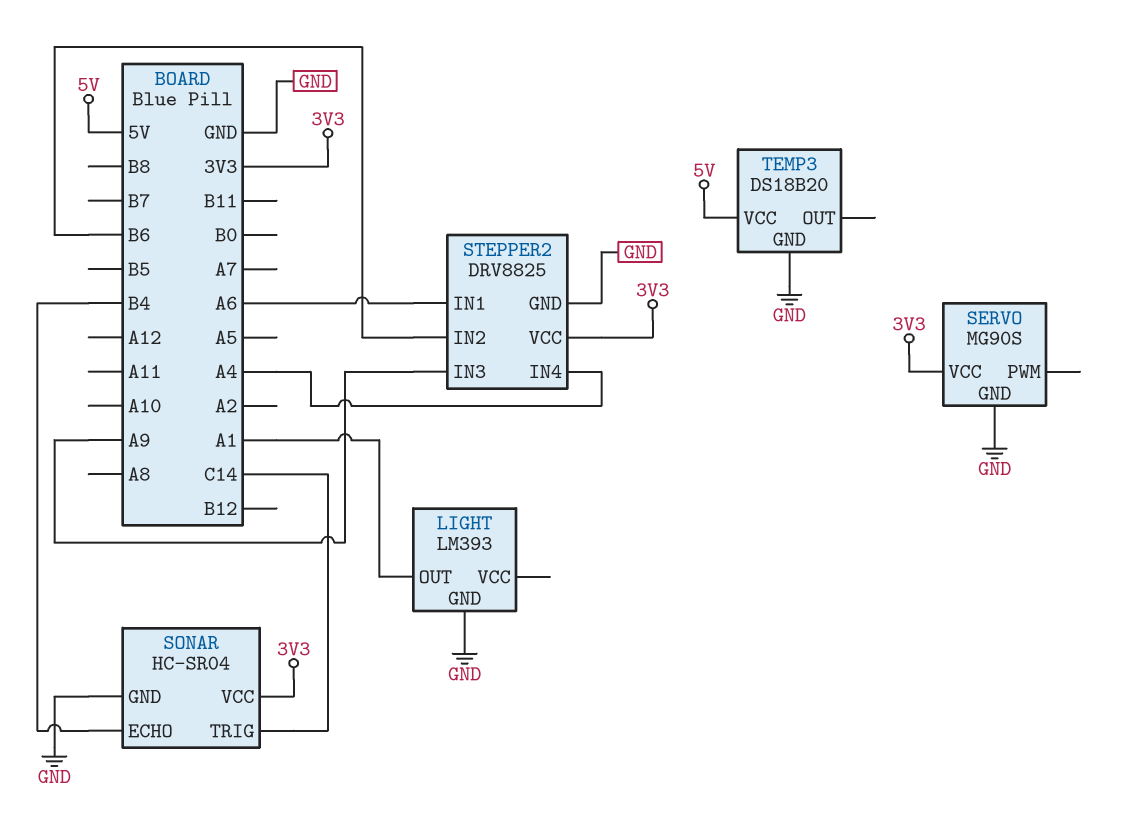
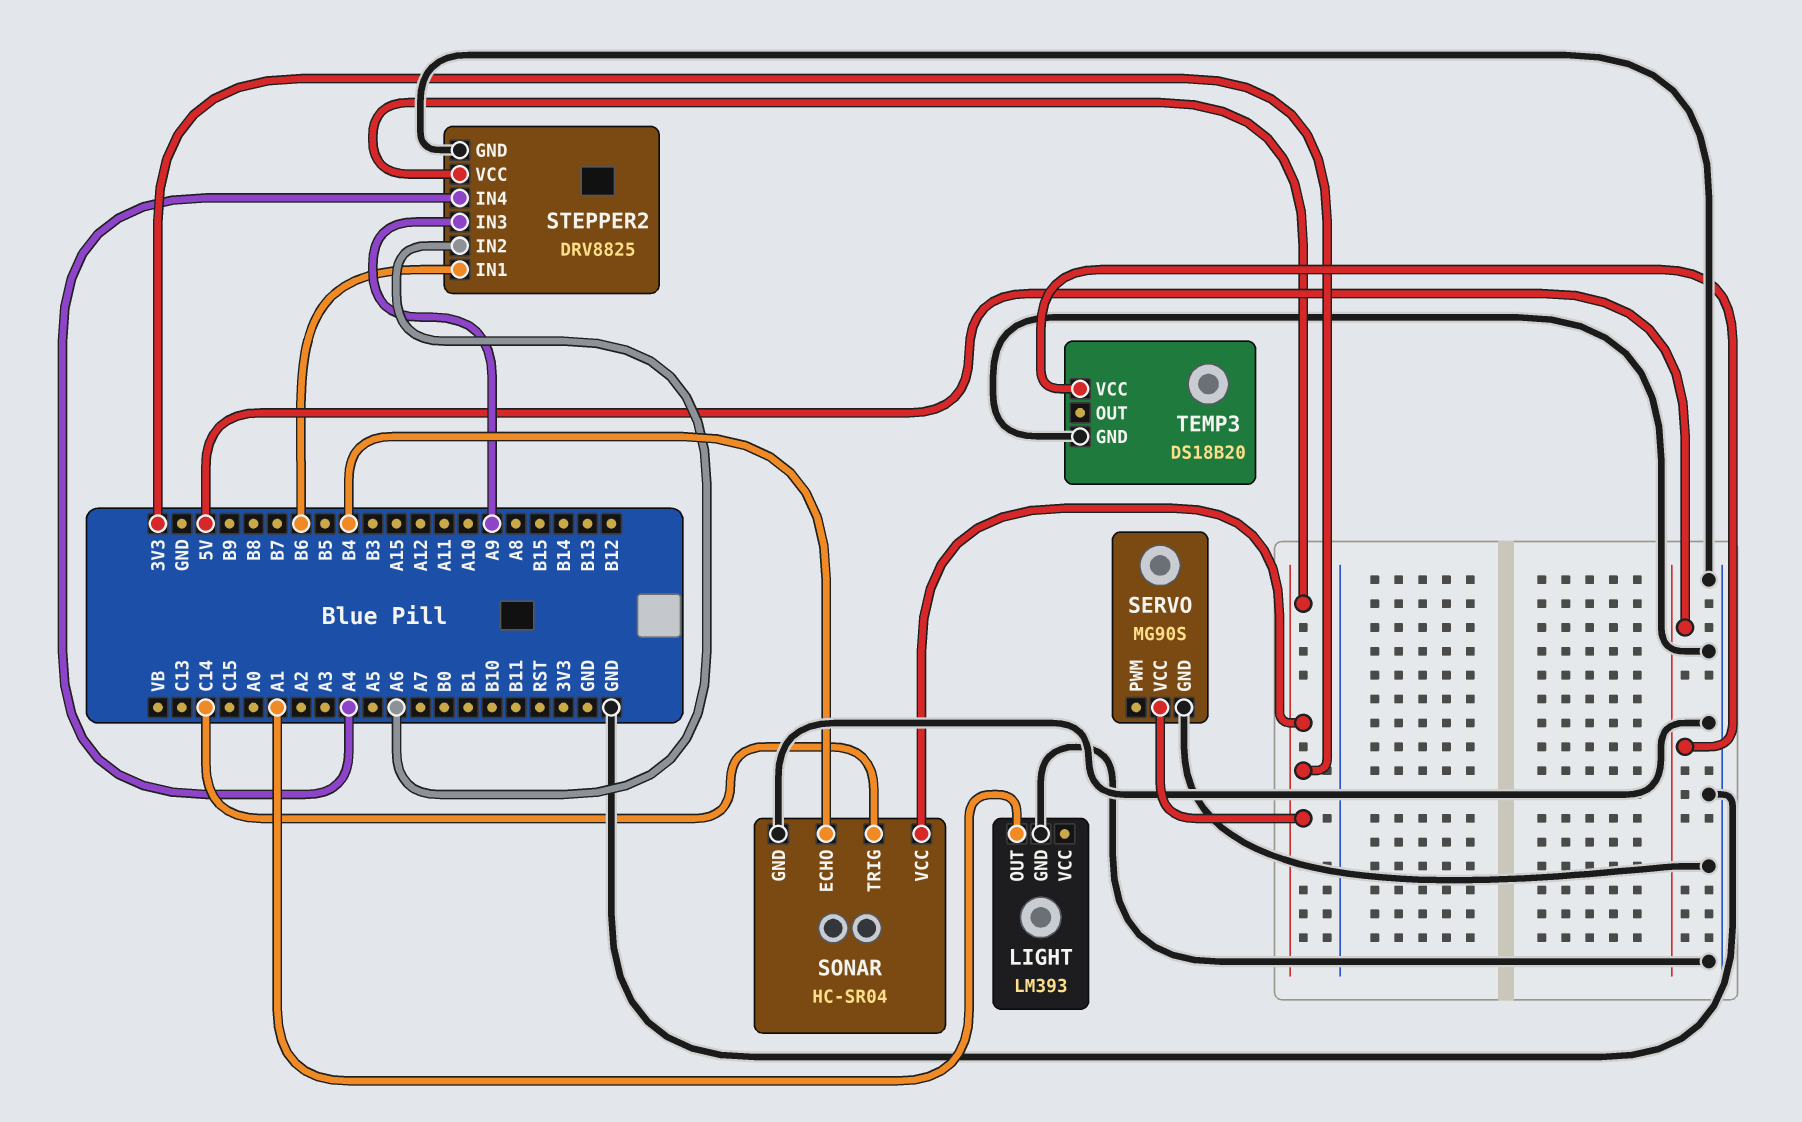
STEPPER2 pin IN1: A6 -> B6
STEPPER2 pin IN2: B6 -> A6

